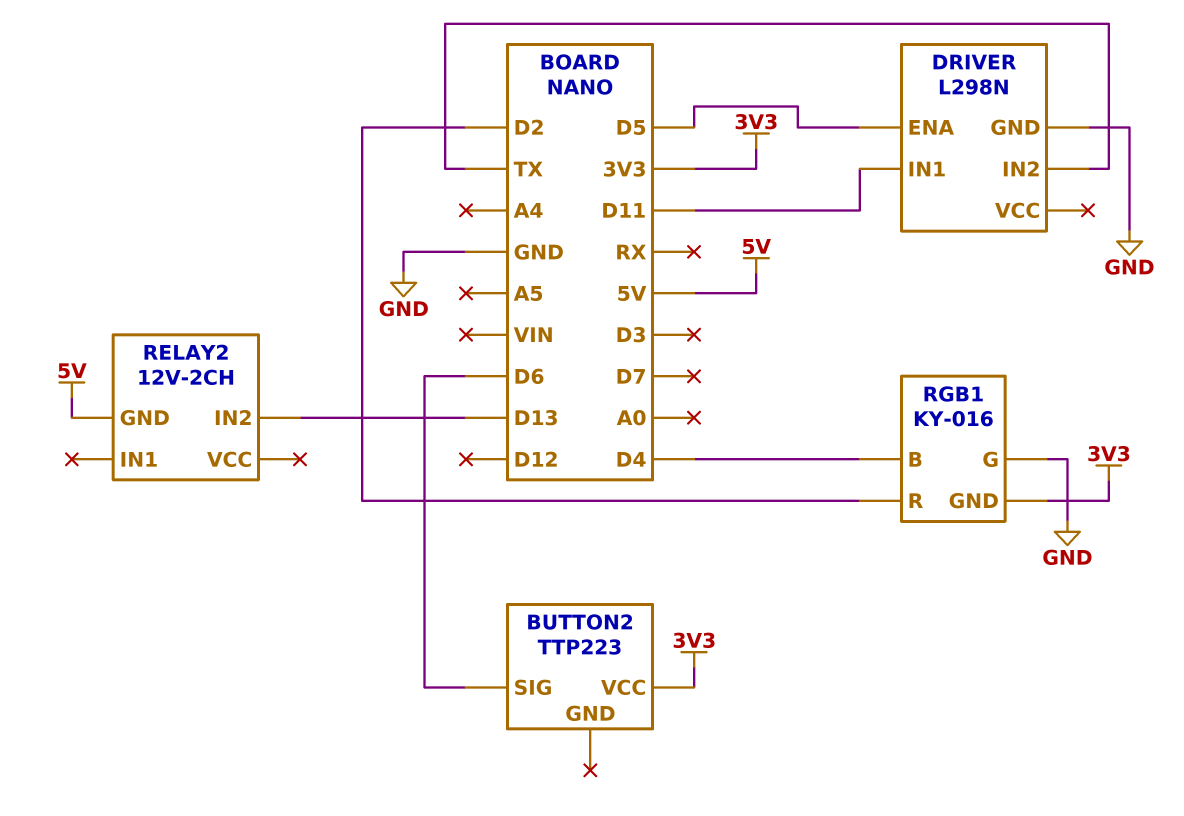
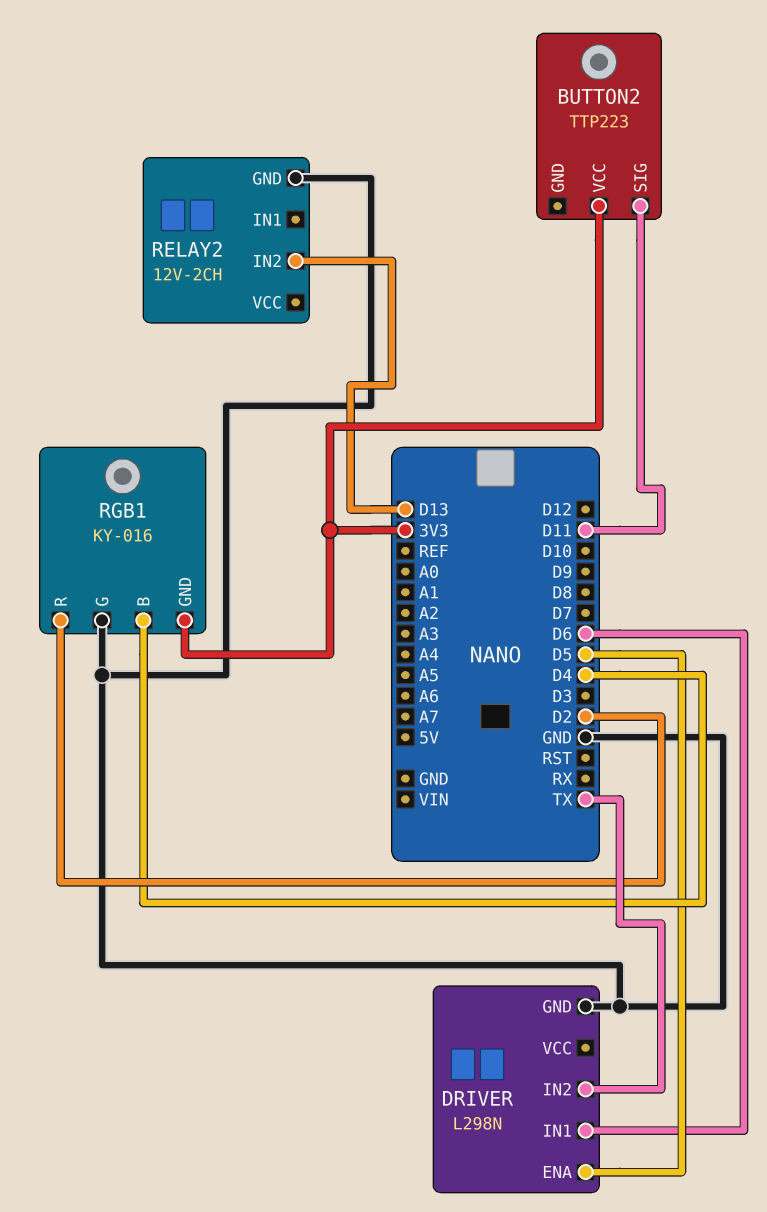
BUTTON2 pin SIG: D6 -> D11
DRIVER pin IN1: D11 -> D6
RELAY2 pin GND: 5V -> GND

